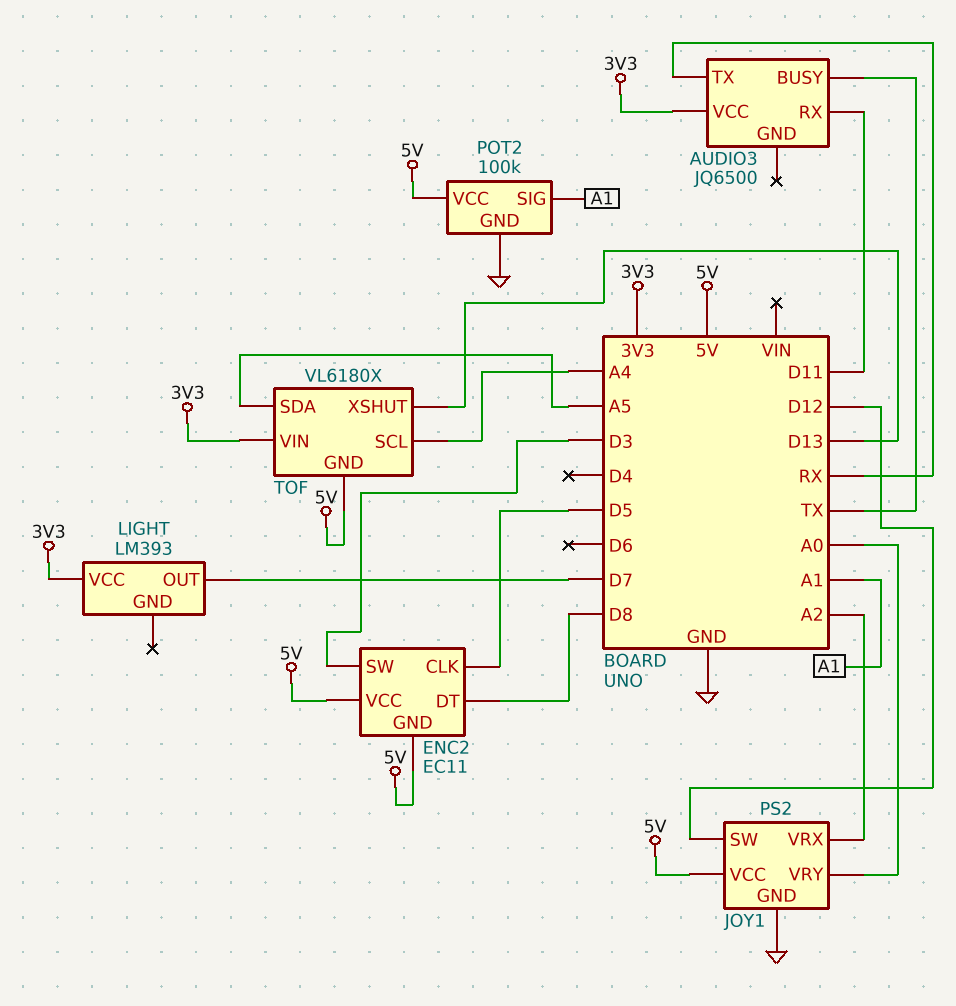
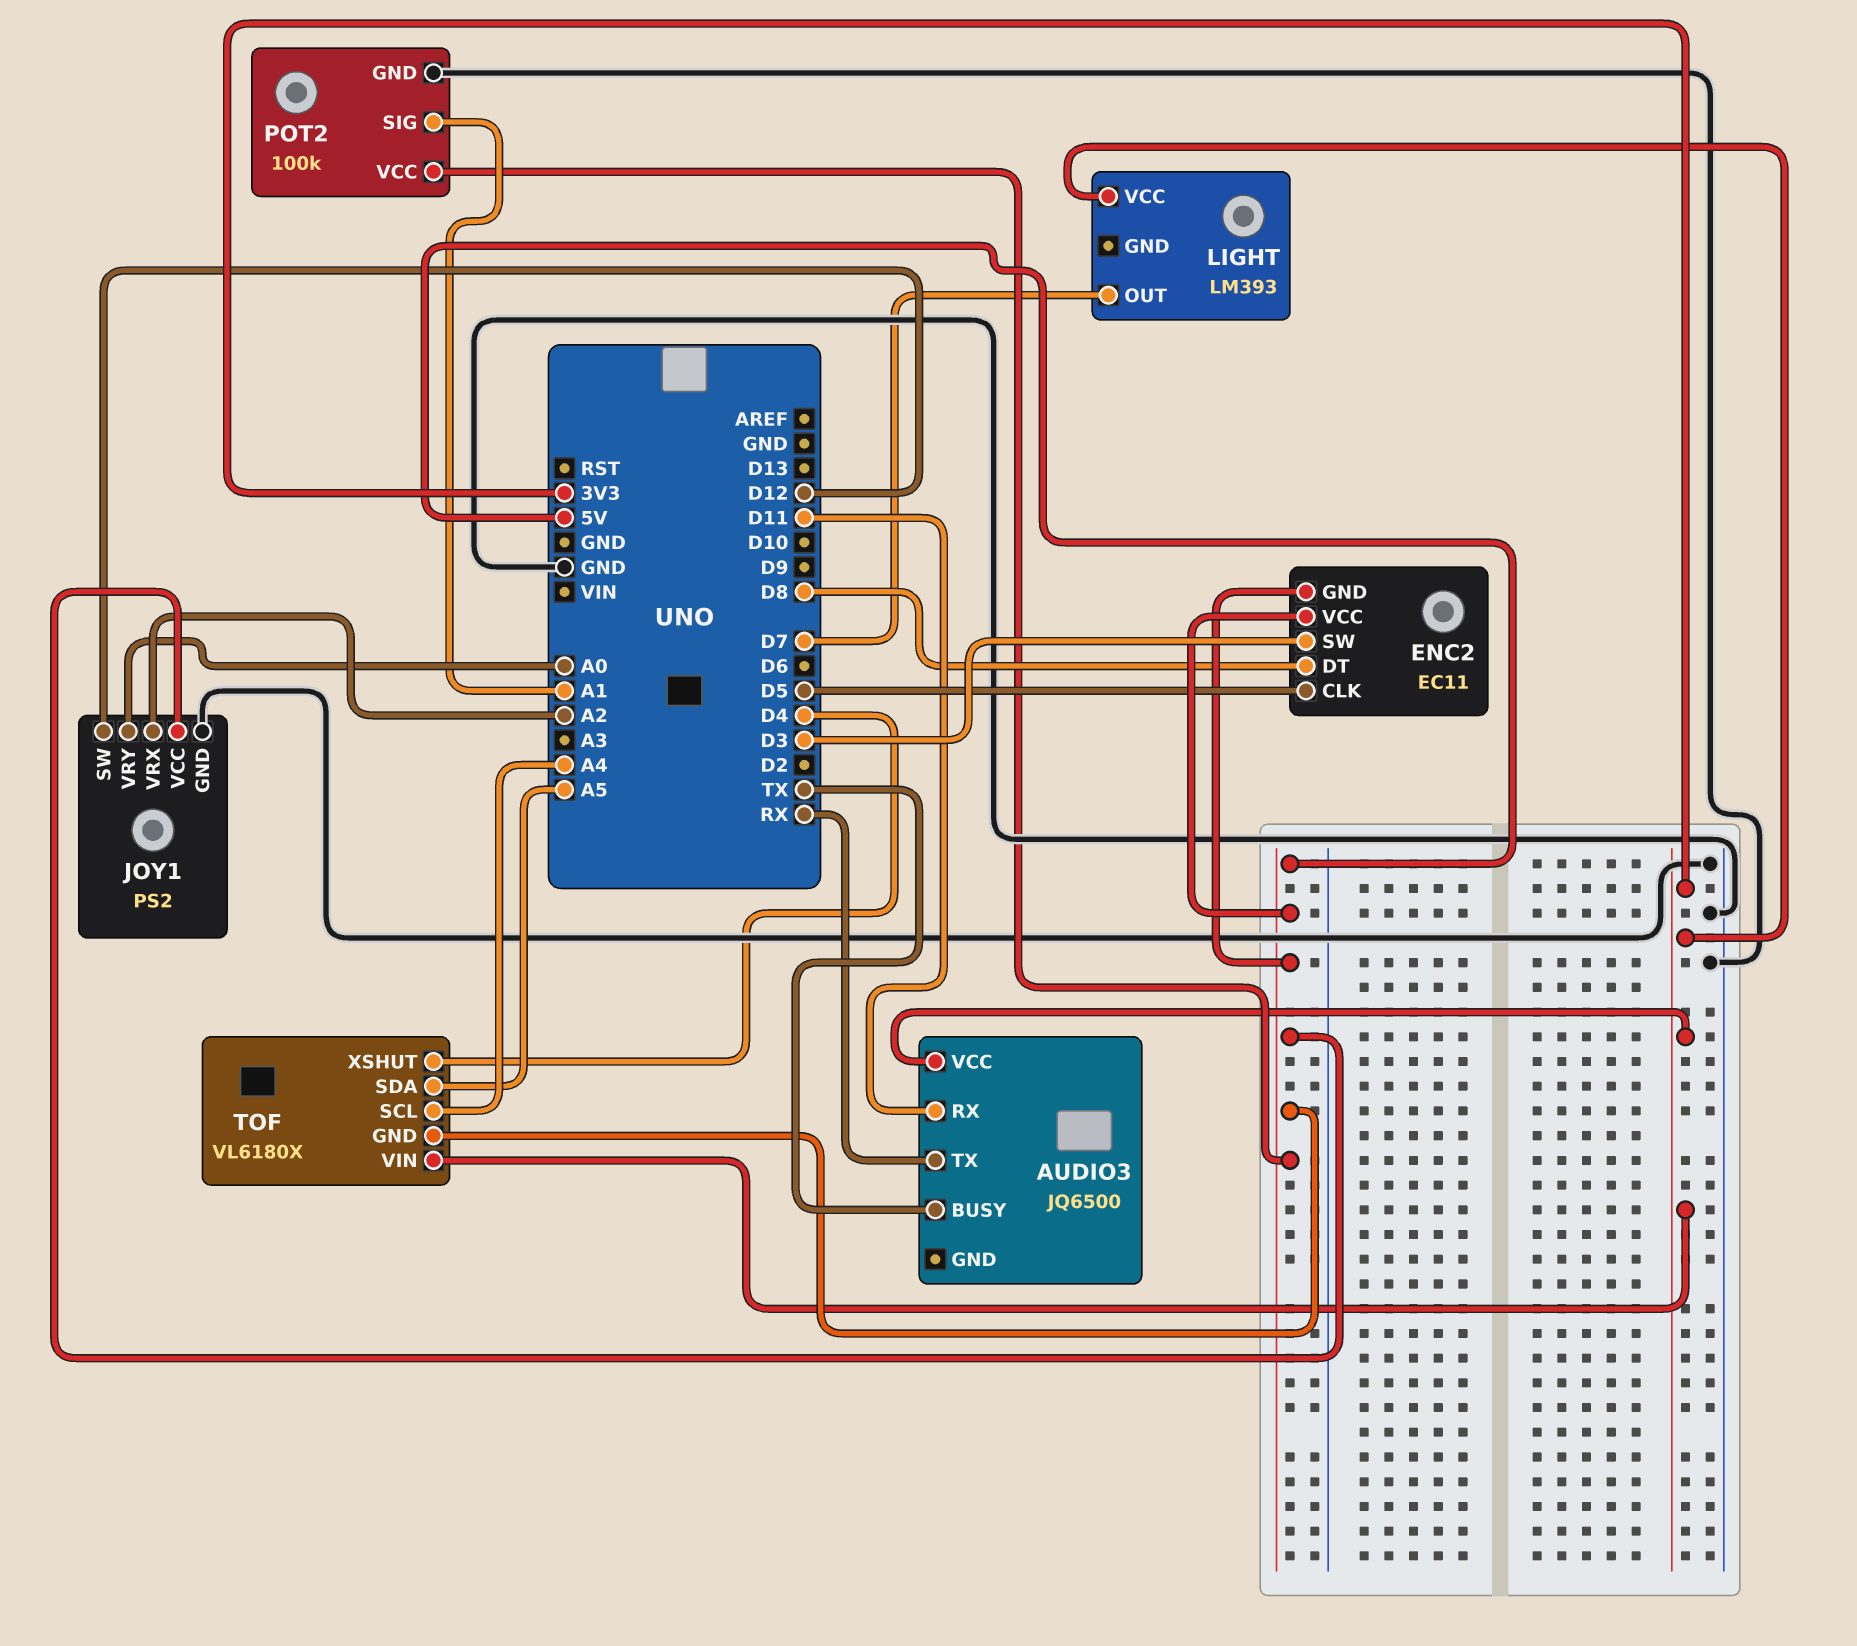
TOF pin XSHUT: D13 -> D4

